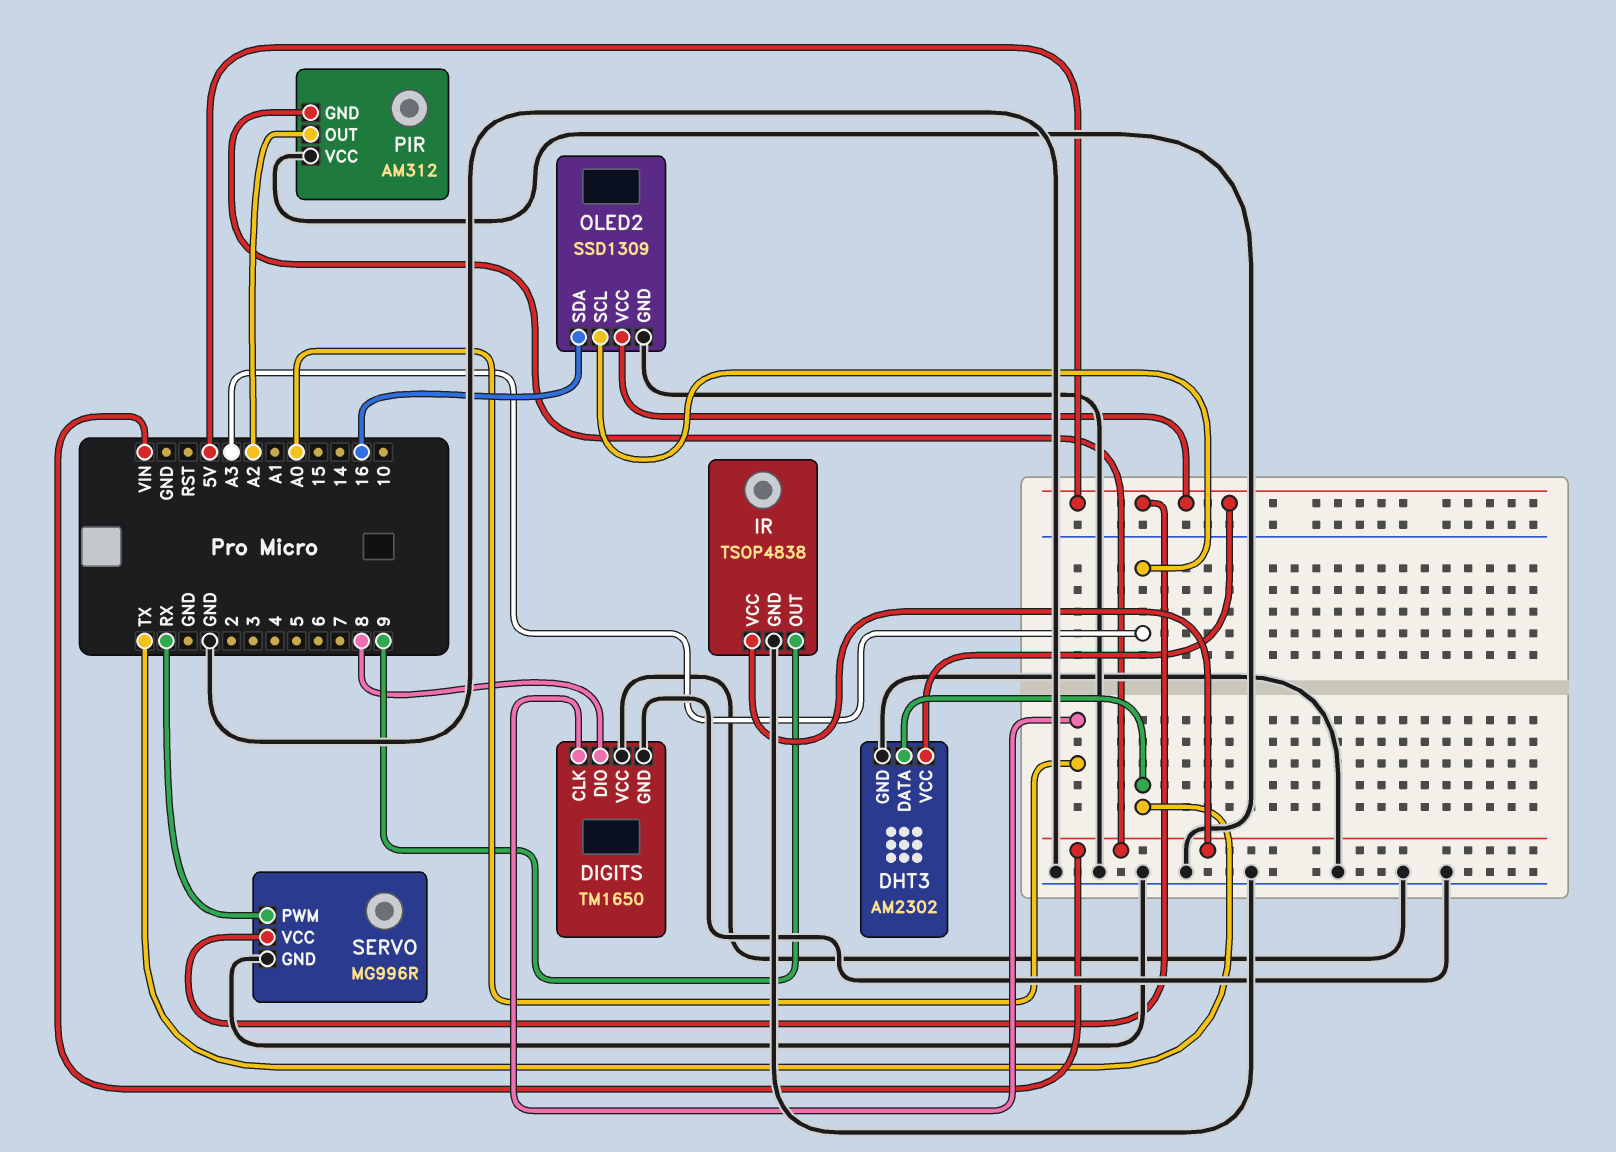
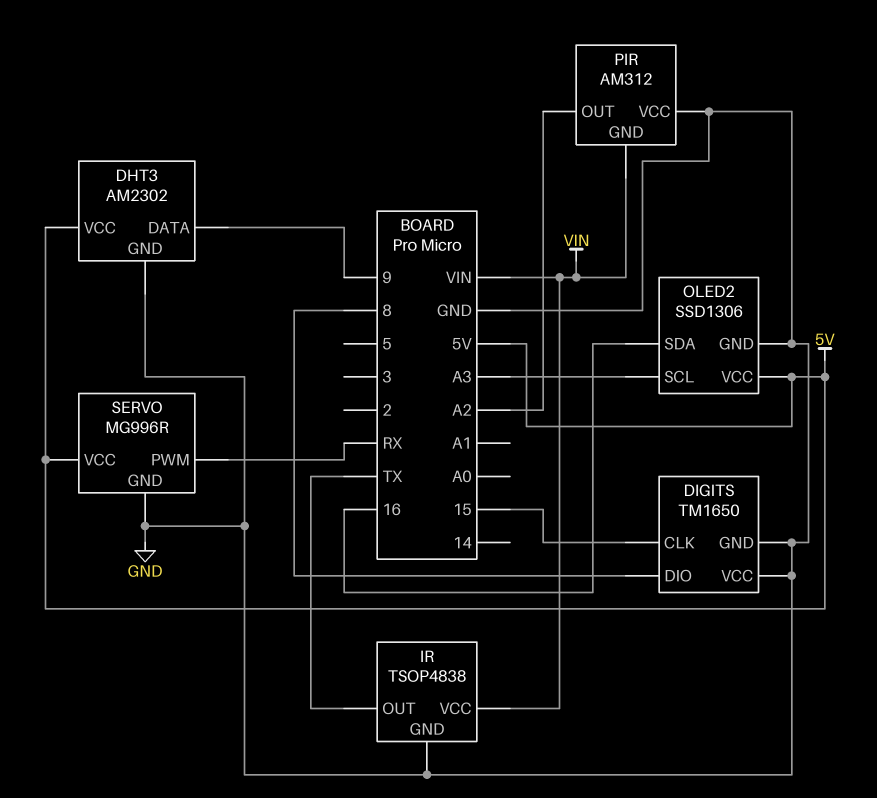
DHT3 pin DATA: TX -> 9
DIGITS pin CLK: A0 -> 15
IR pin OUT: 9 -> TX
OLED2: SSD1309 -> SSD1306

